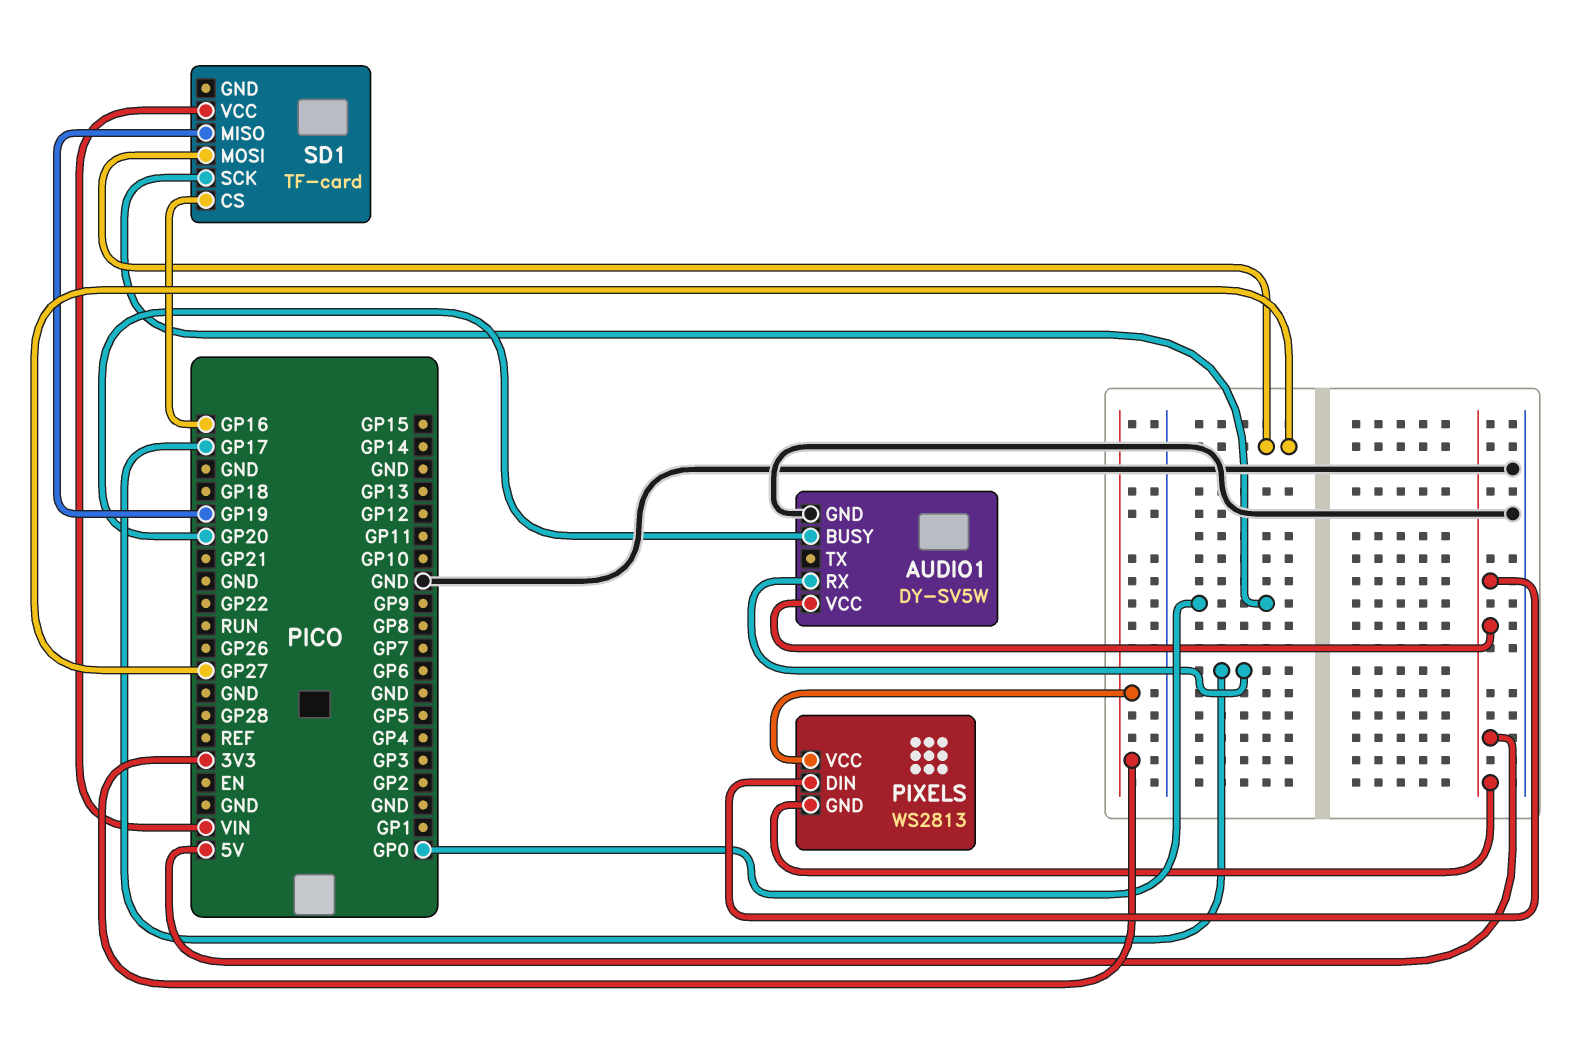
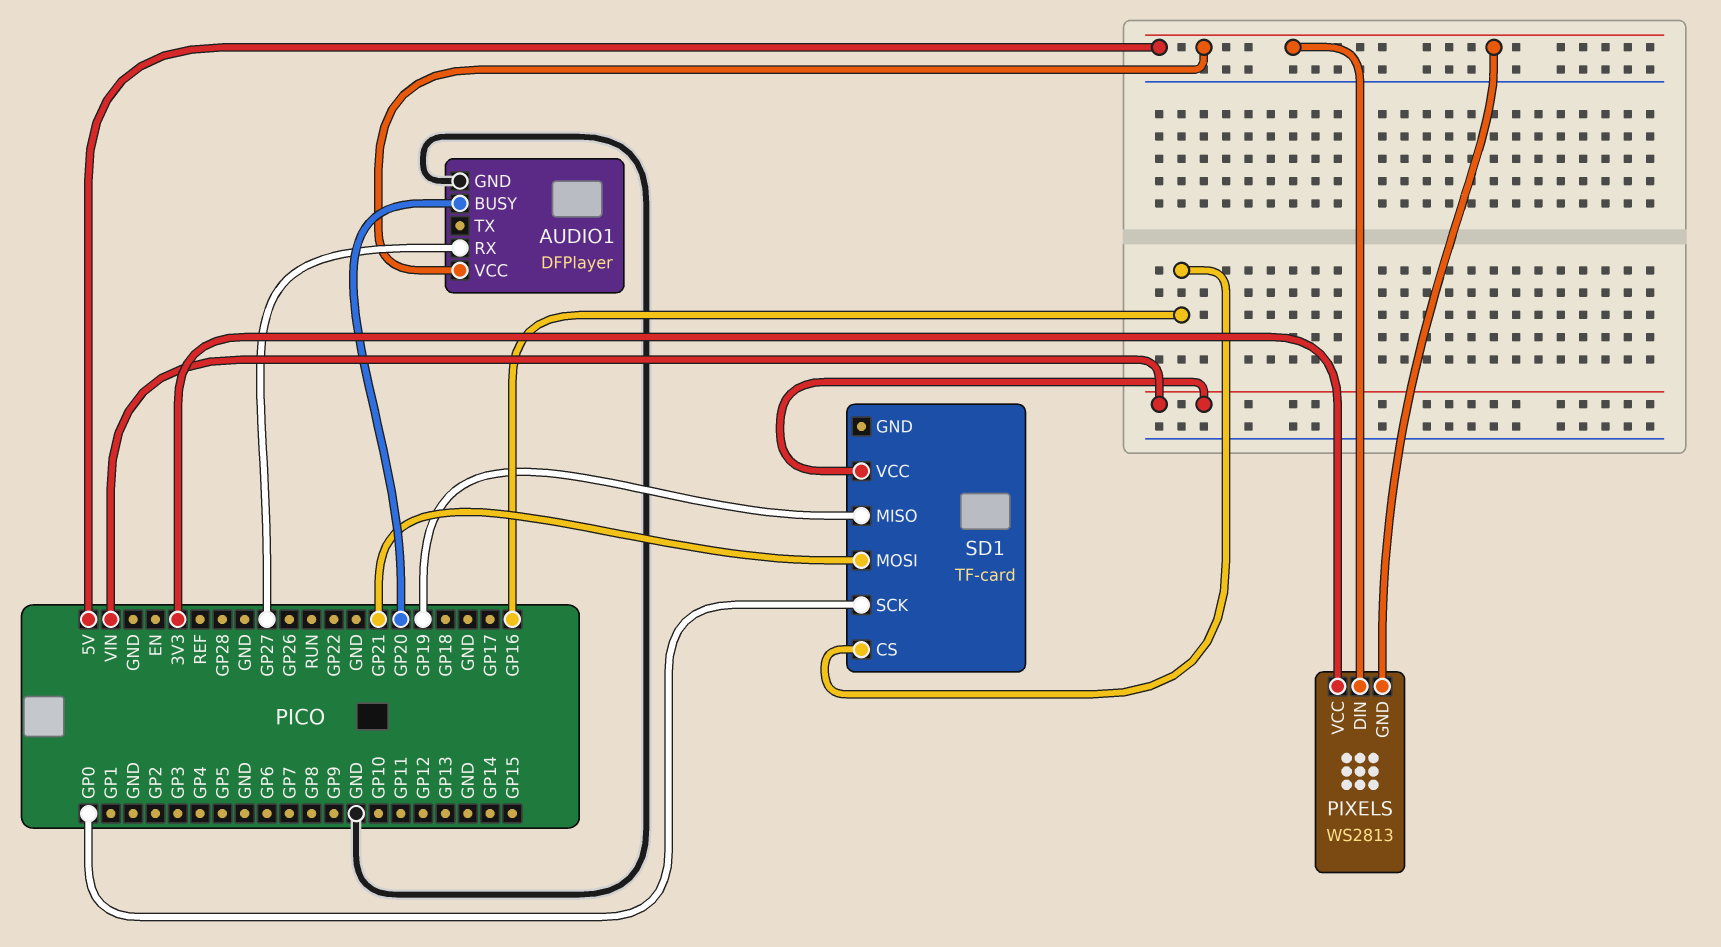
AUDIO1: DY-SV5W -> DFPlayer
AUDIO1 pin RX: GP17 -> GP27
SD1 pin MOSI: GP27 -> GP21

